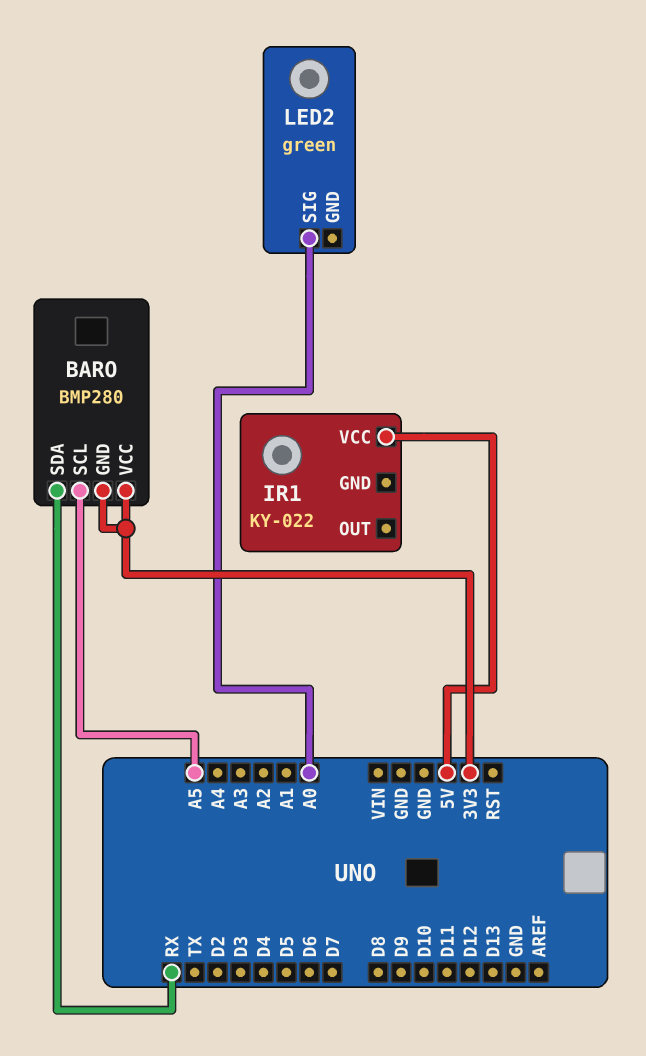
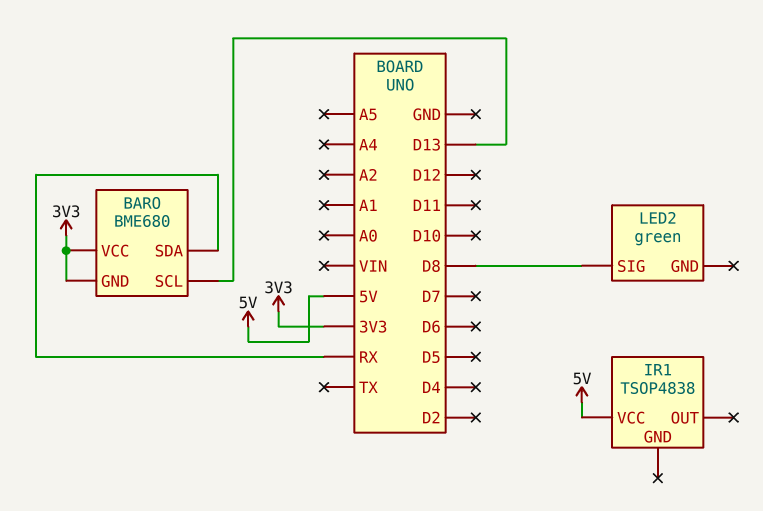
BARO: BMP280 -> BME680
BARO pin SCL: A5 -> D13
IR1: KY-022 -> TSOP4838
LED2 pin SIG: A0 -> D8

